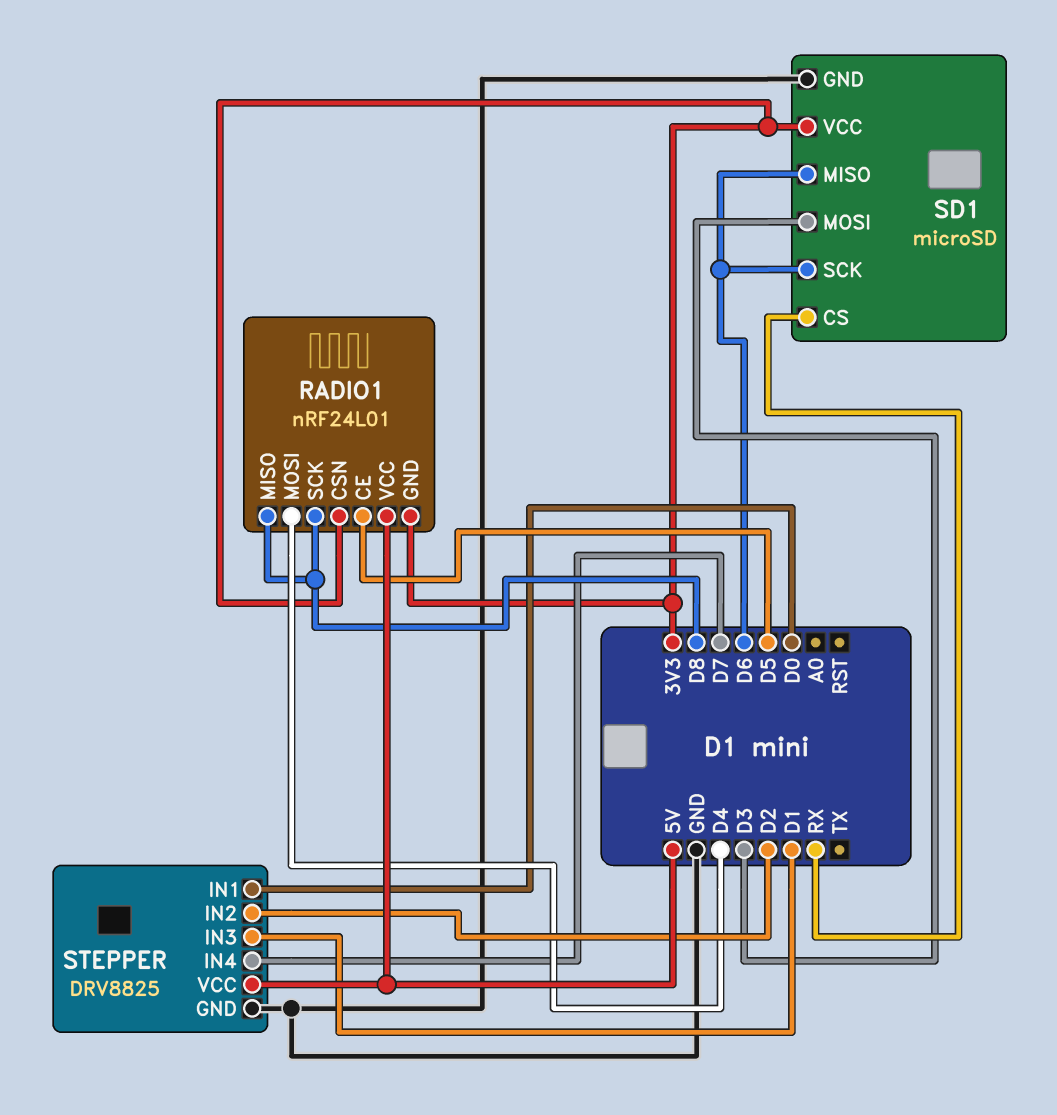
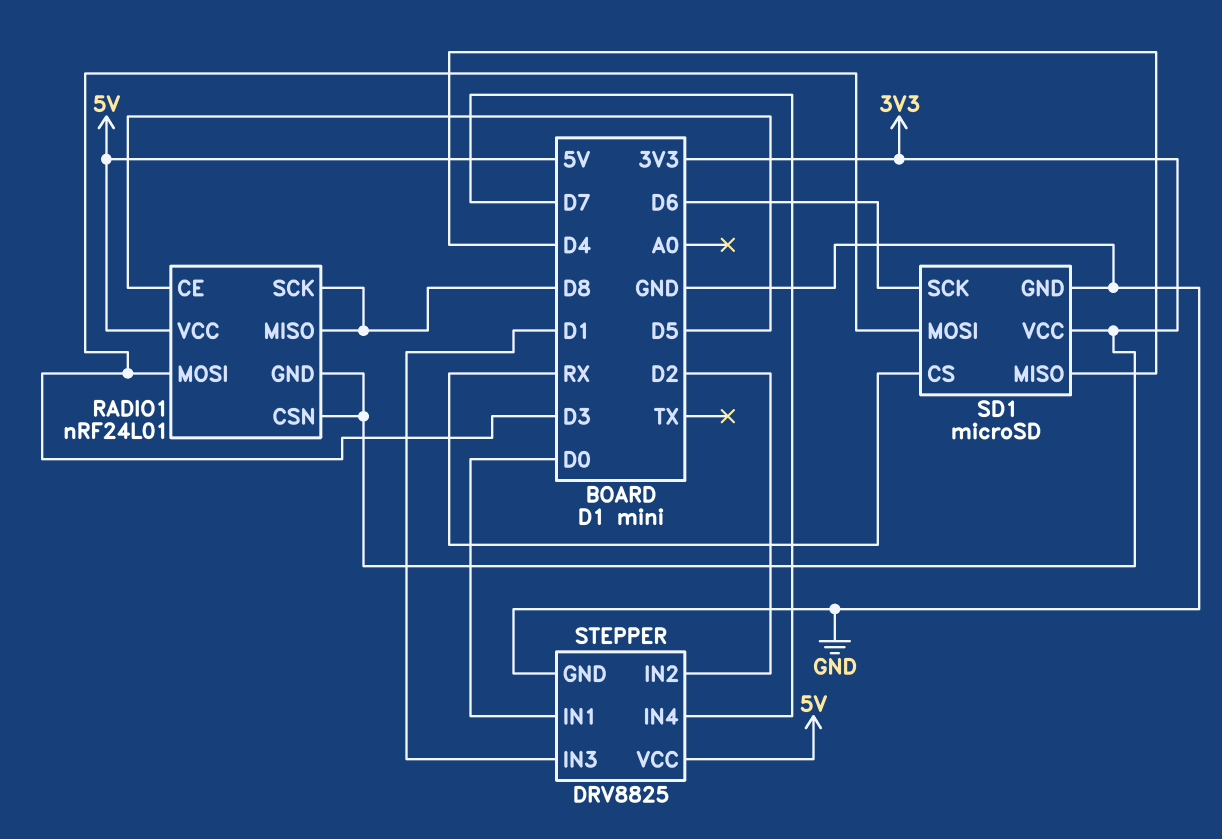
RADIO1 pin MOSI: D4 -> D3
SD1 pin MISO: D6 -> D4

